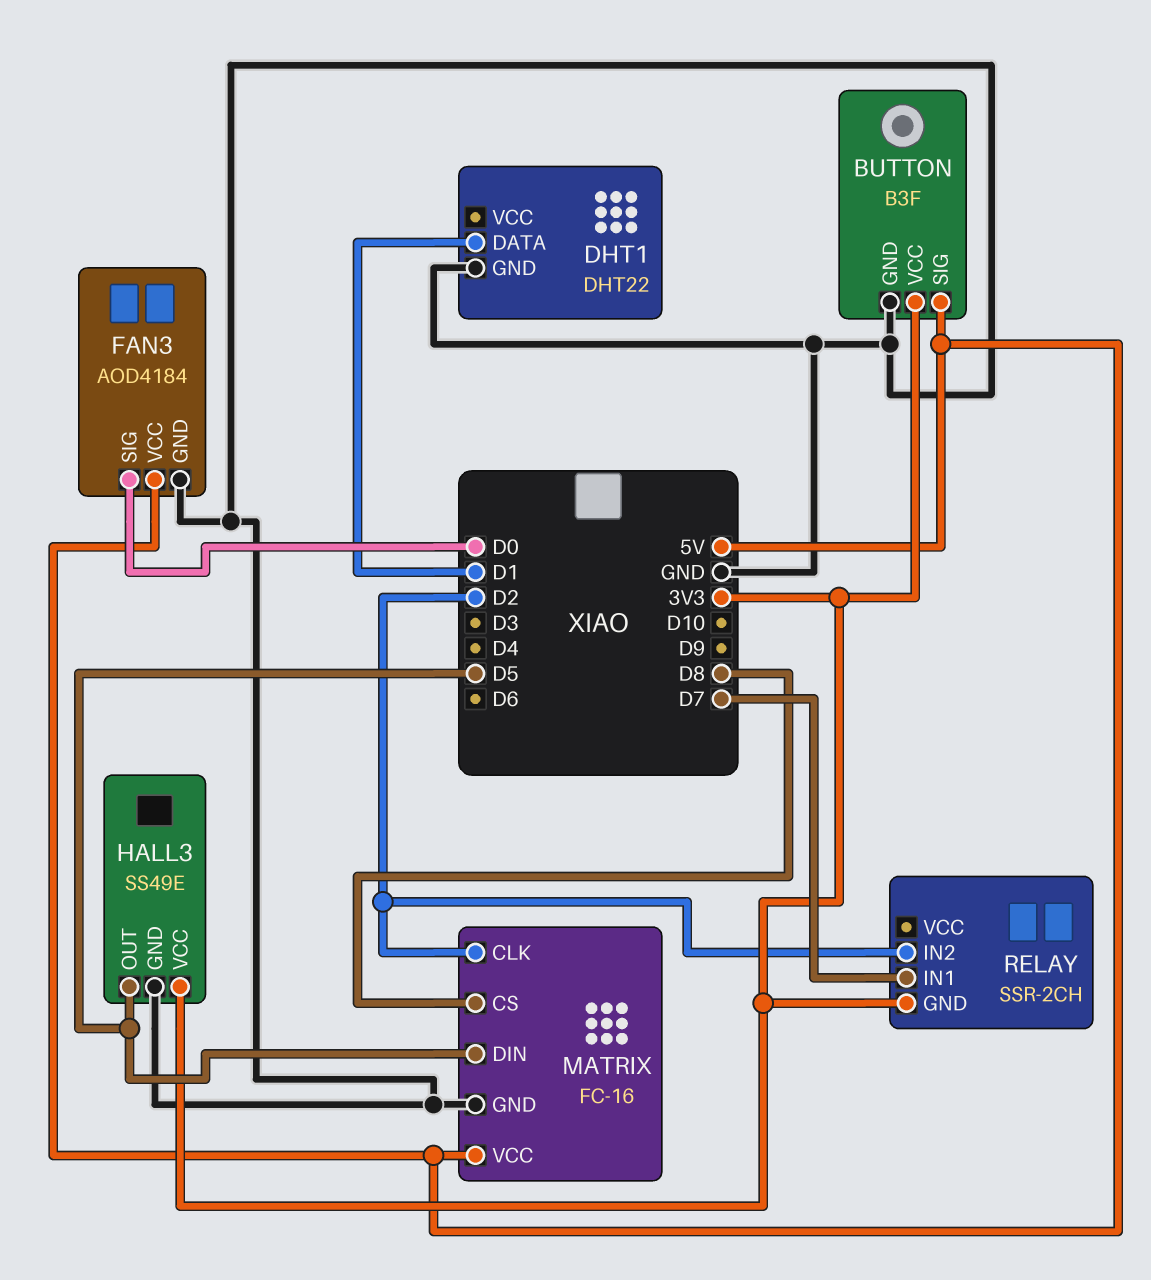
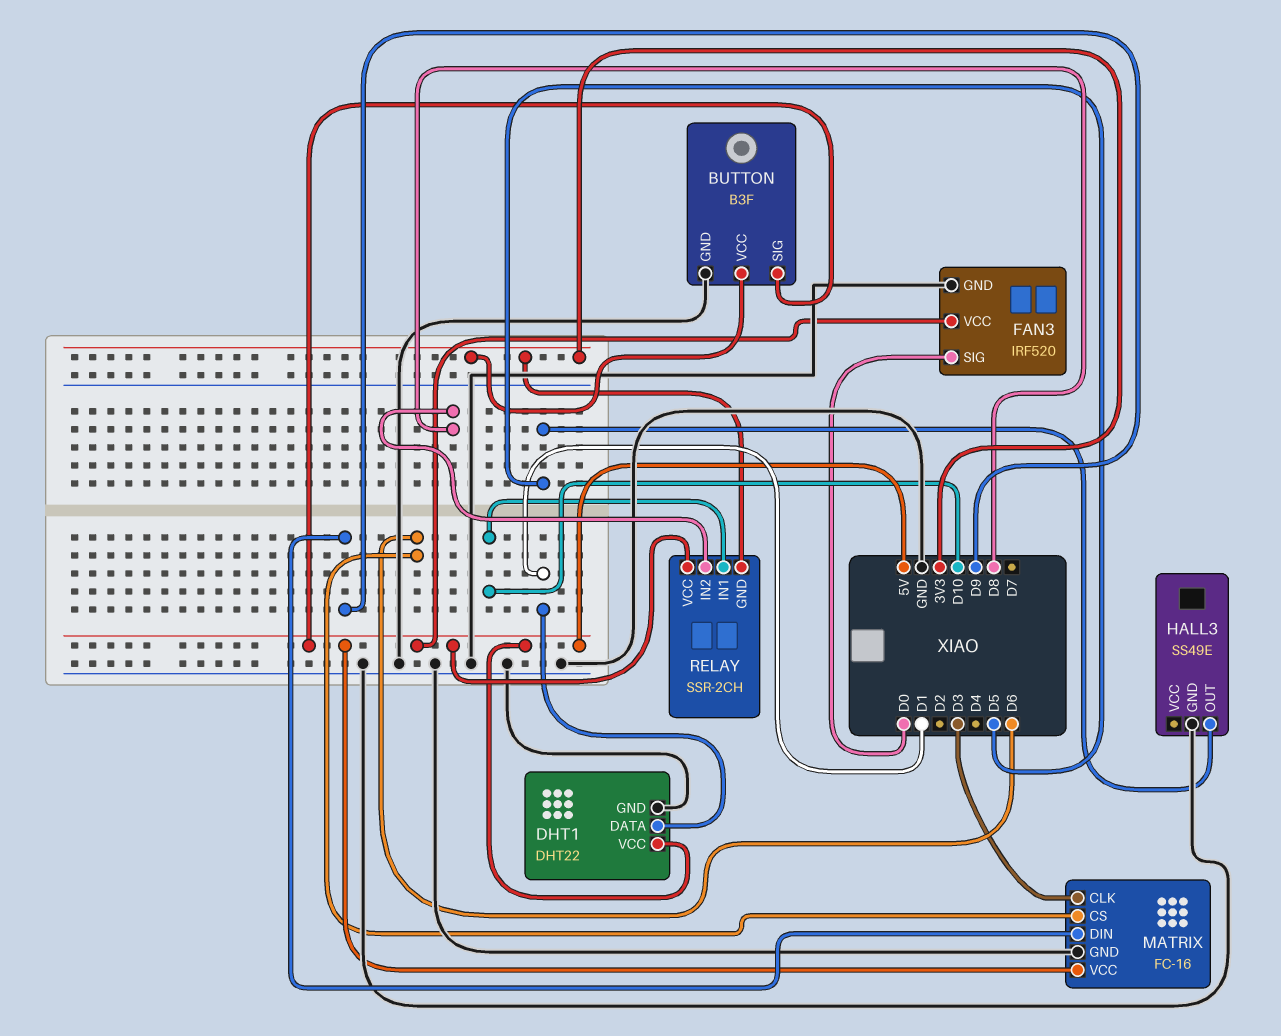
DHT1 pin VCC: none -> 5V
FAN3: AOD4184 -> IRF520
HALL3 pin VCC: 3V3 -> none
MATRIX pin CLK: D2 -> D3
MATRIX pin CS: D8 -> D6
MATRIX pin DIN: D5 -> D9
RELAY pin IN1: D7 -> D10
RELAY pin IN2: D2 -> D8
RELAY pin VCC: none -> 5V

